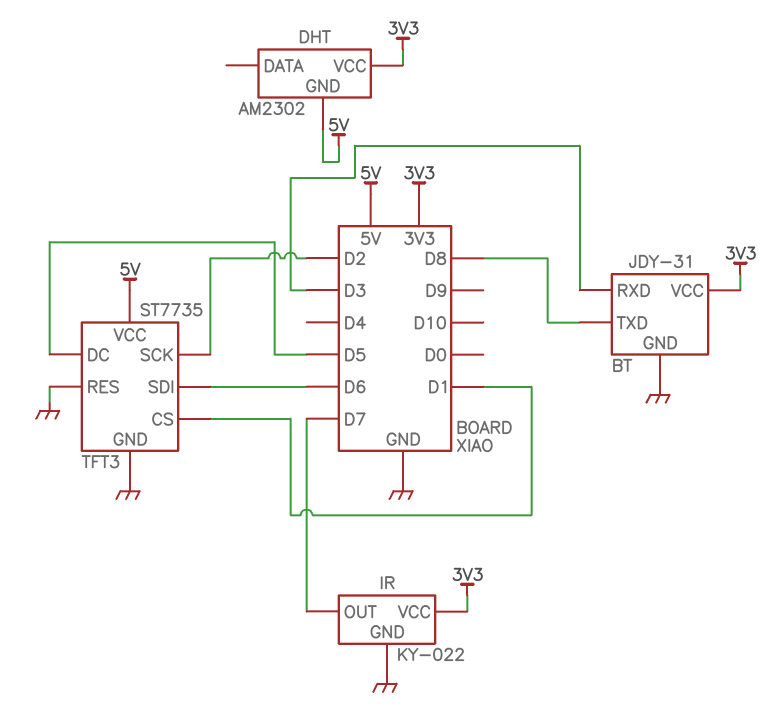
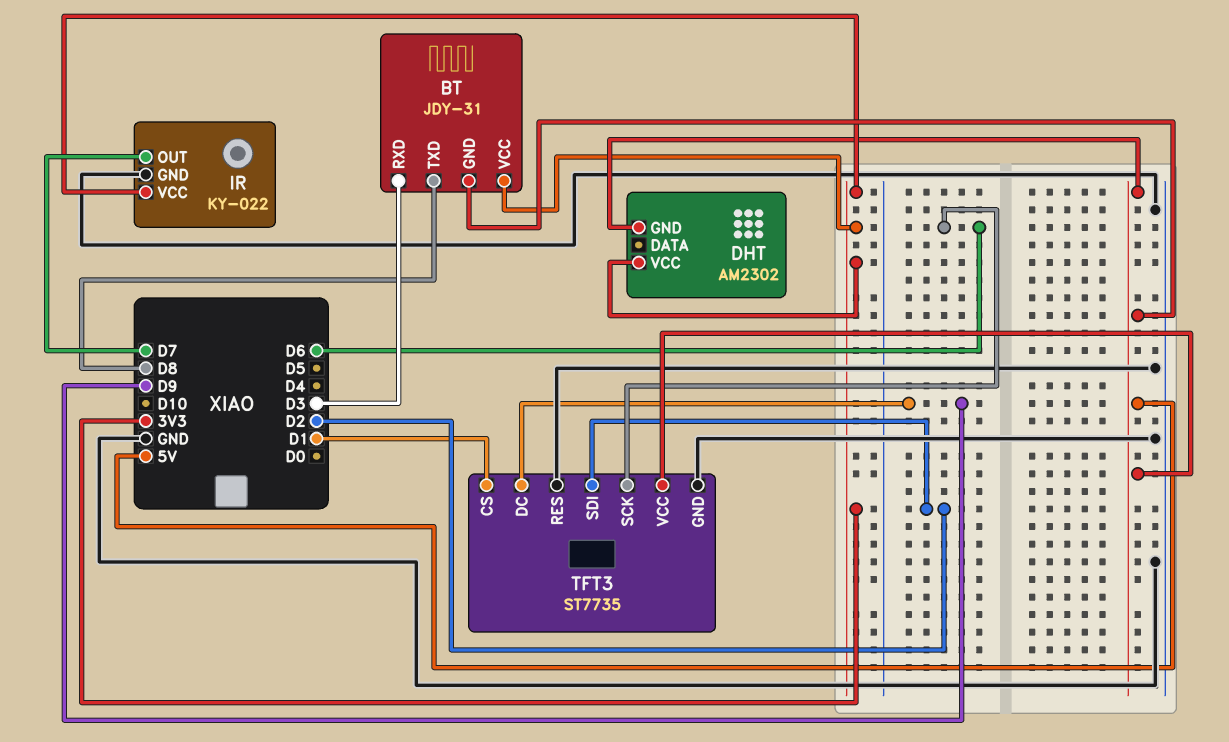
BT pin GND: GND -> 5V
TFT3 pin DC: D5 -> D9
TFT3 pin SCK: D2 -> D6
TFT3 pin SDI: D6 -> D2

